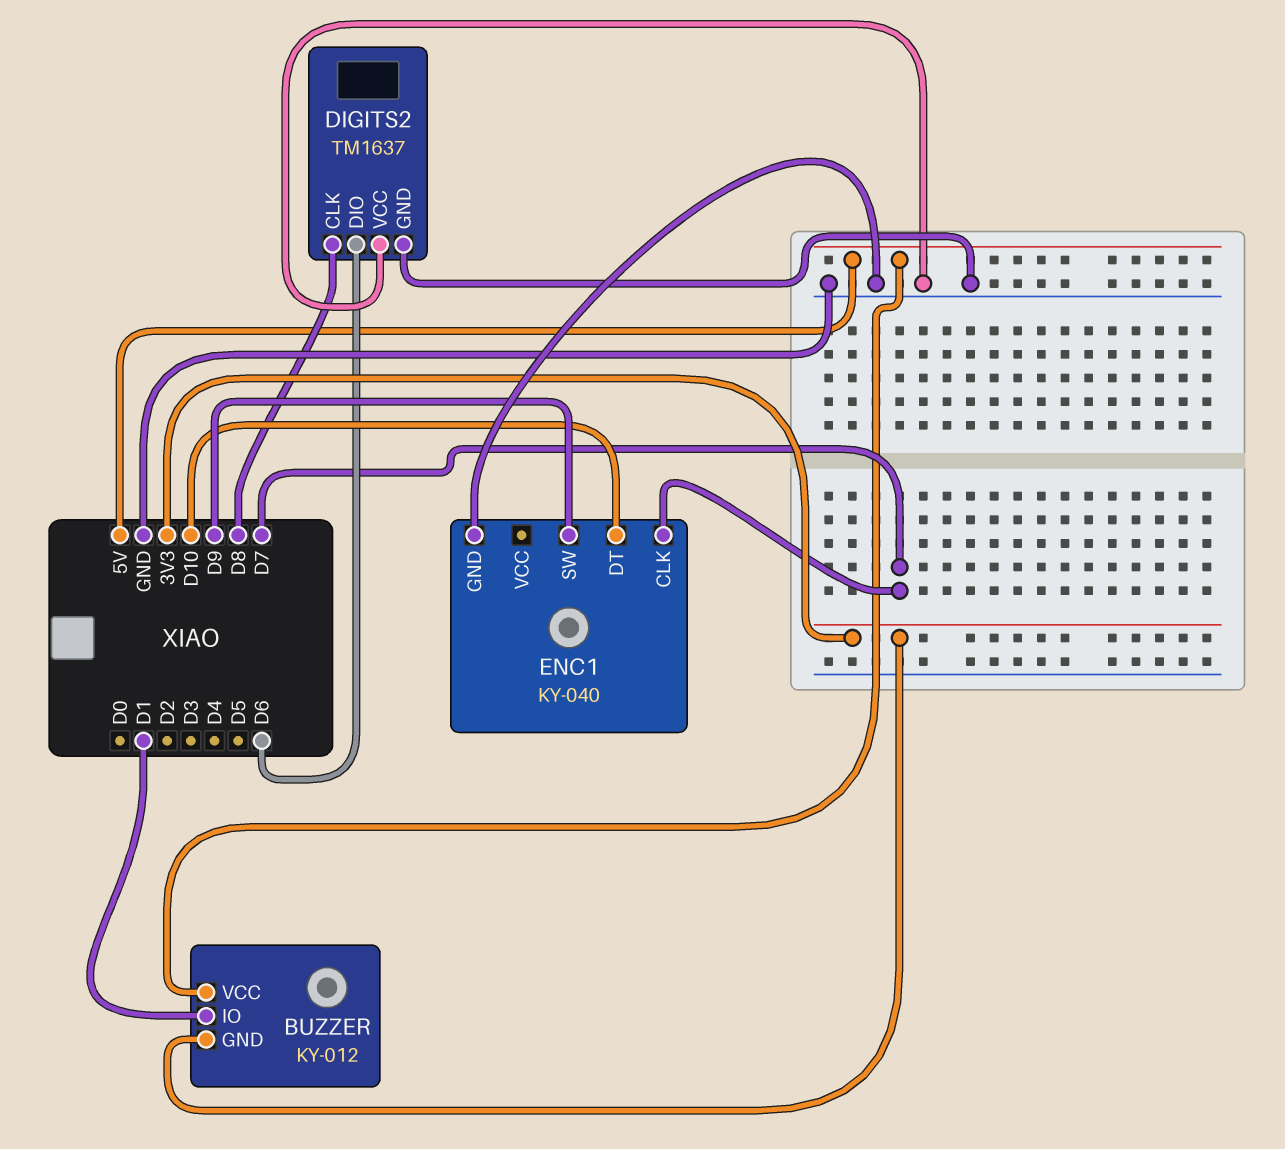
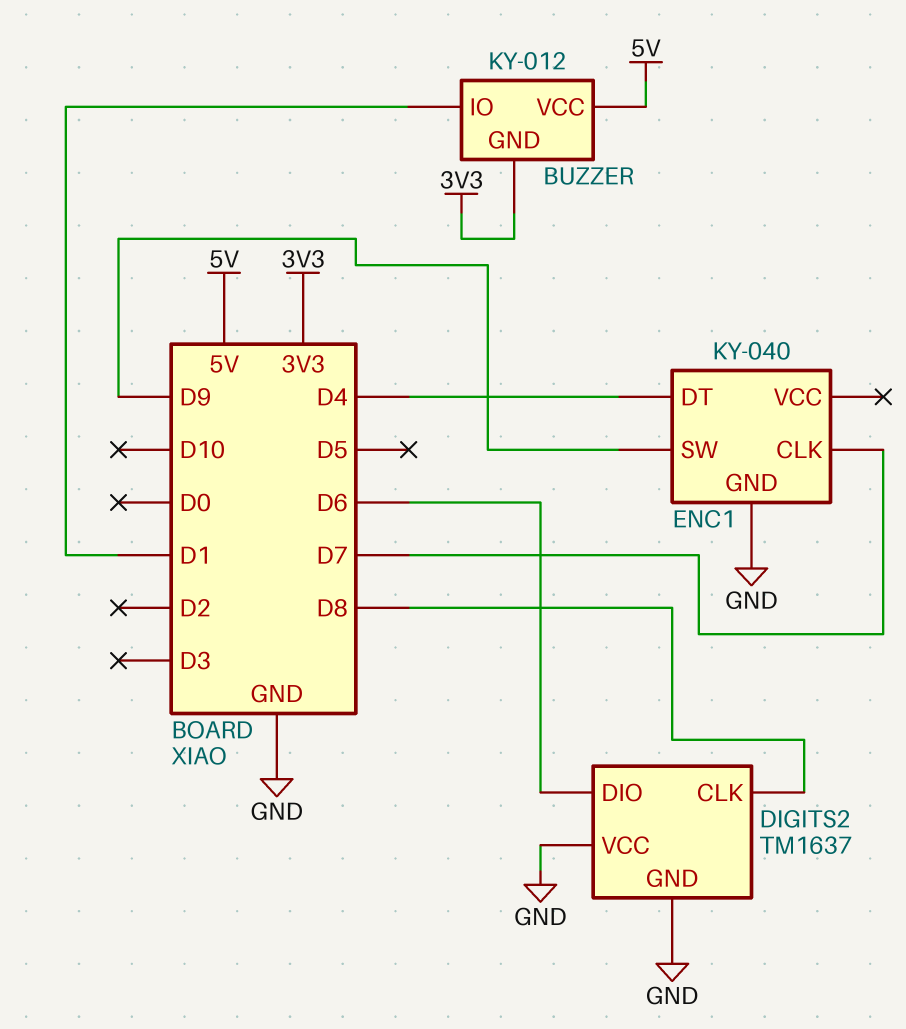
ENC1 pin DT: D10 -> D4

